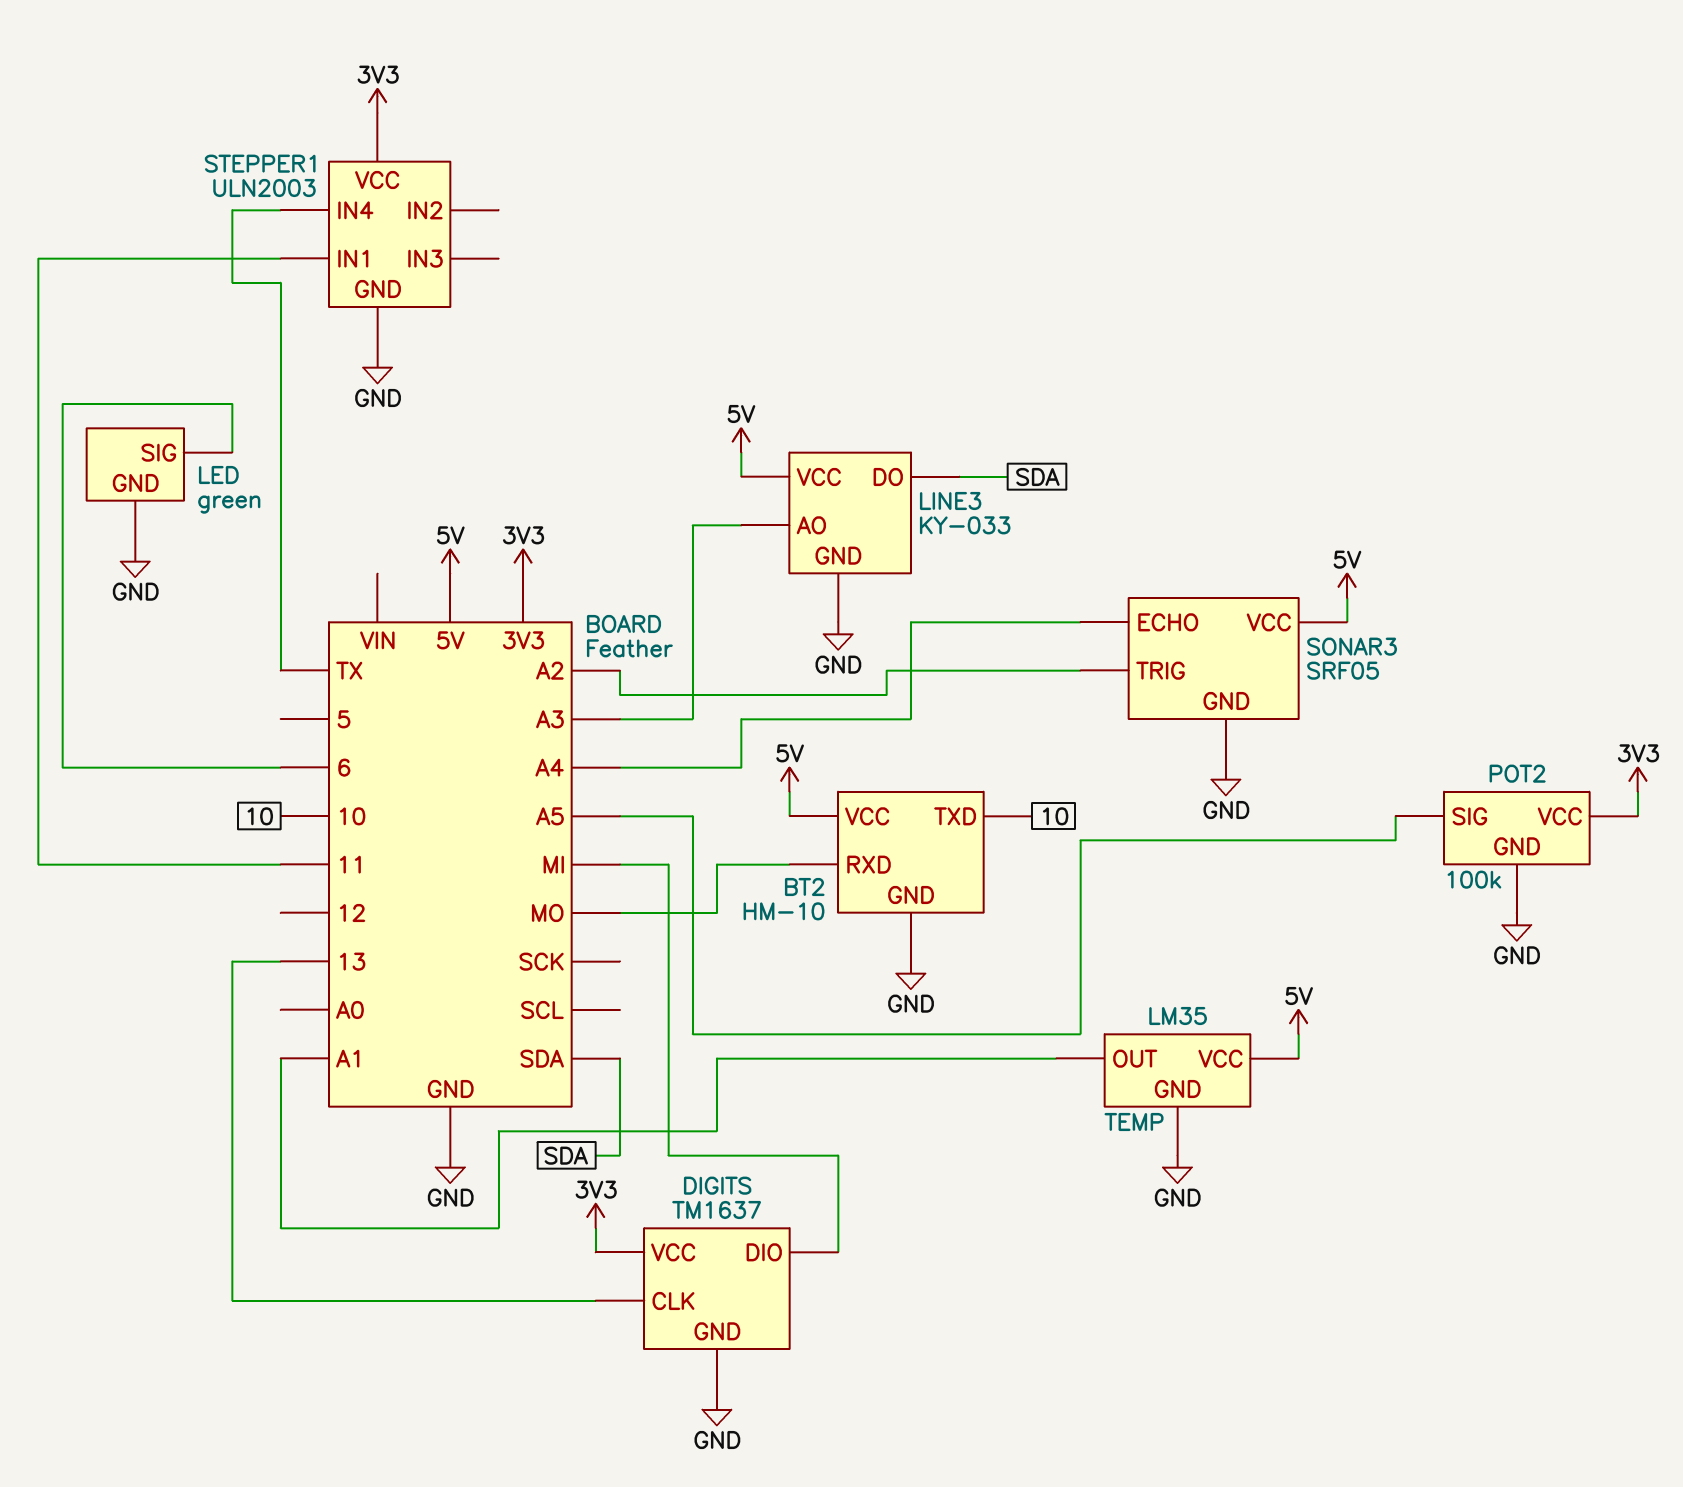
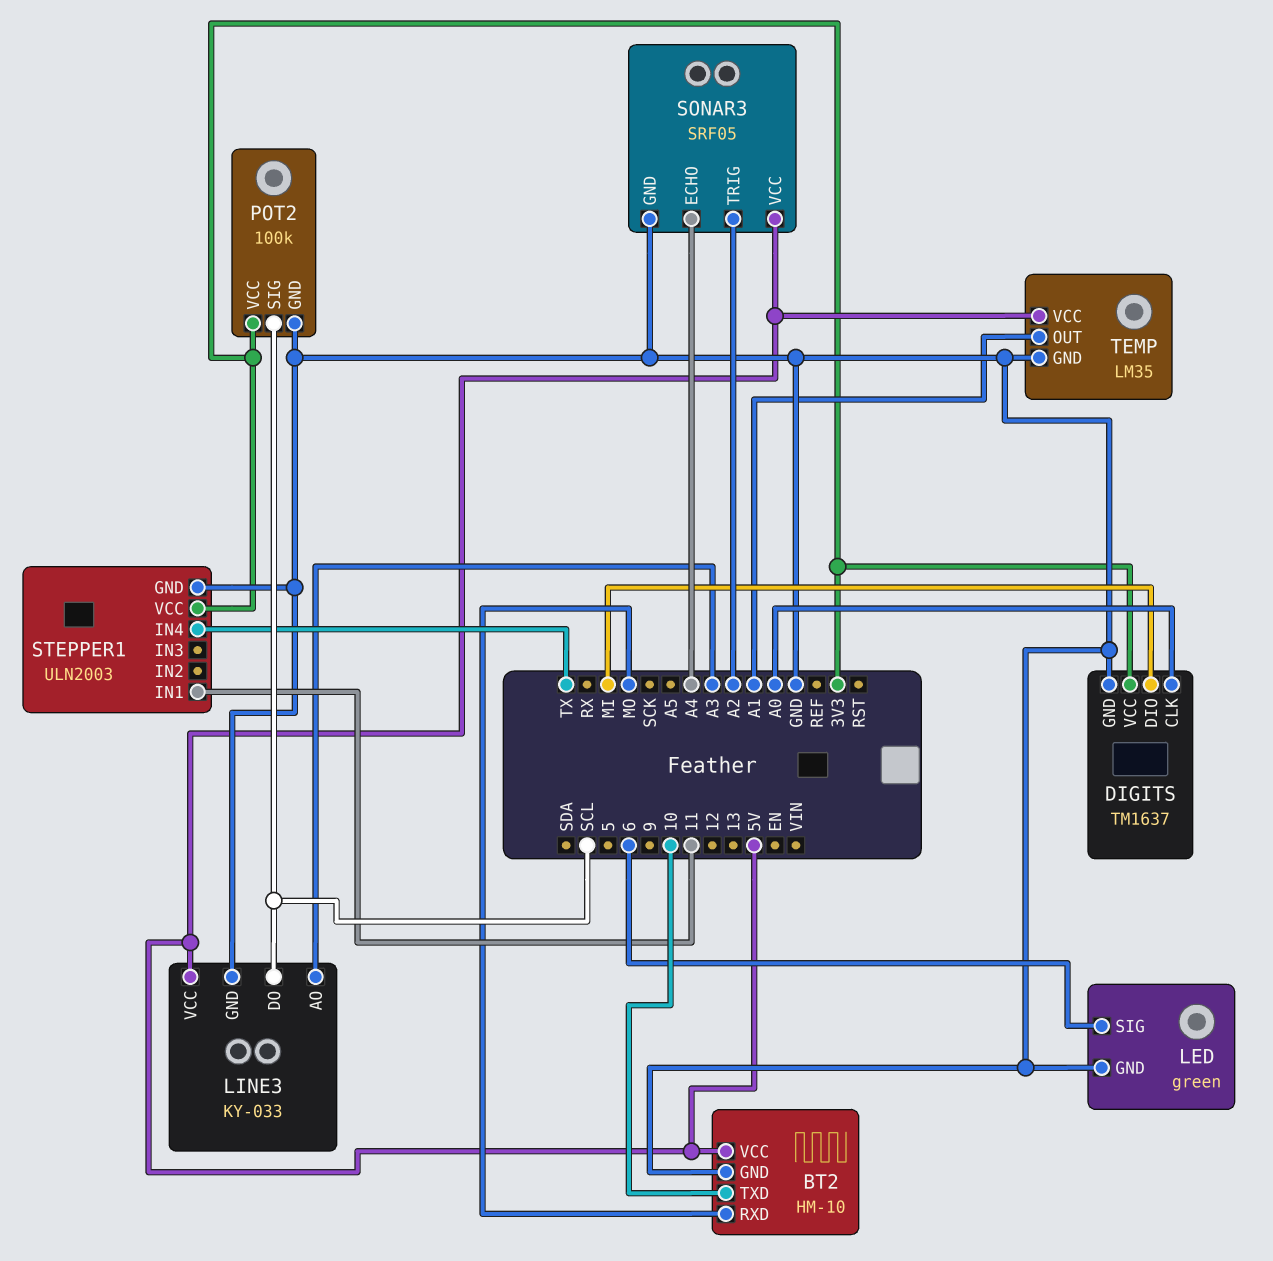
DIGITS pin CLK: 13 -> A0
LINE3 pin DO: SDA -> SCL
POT2 pin SIG: A5 -> SCL

